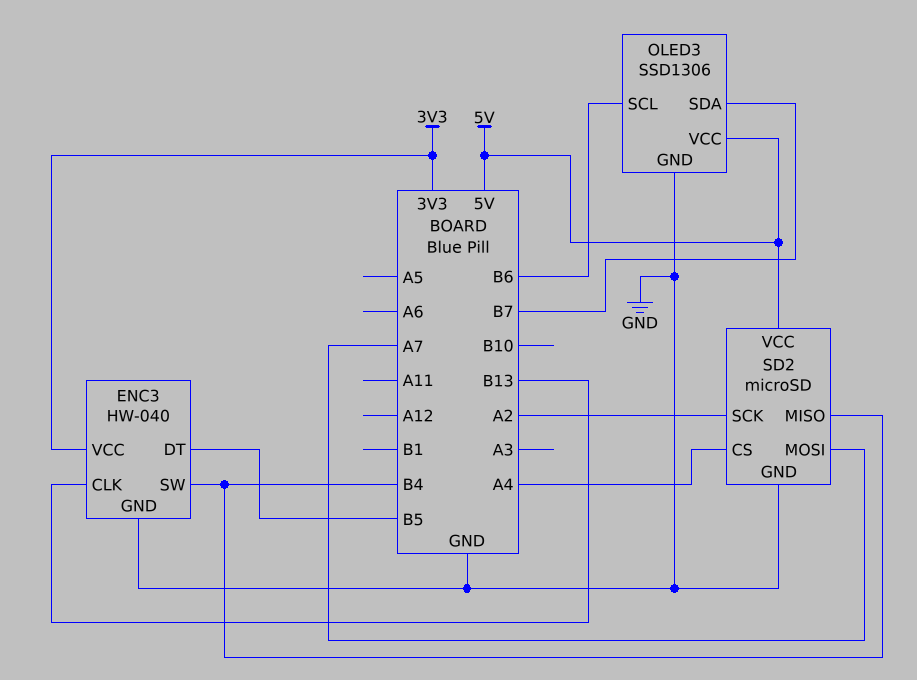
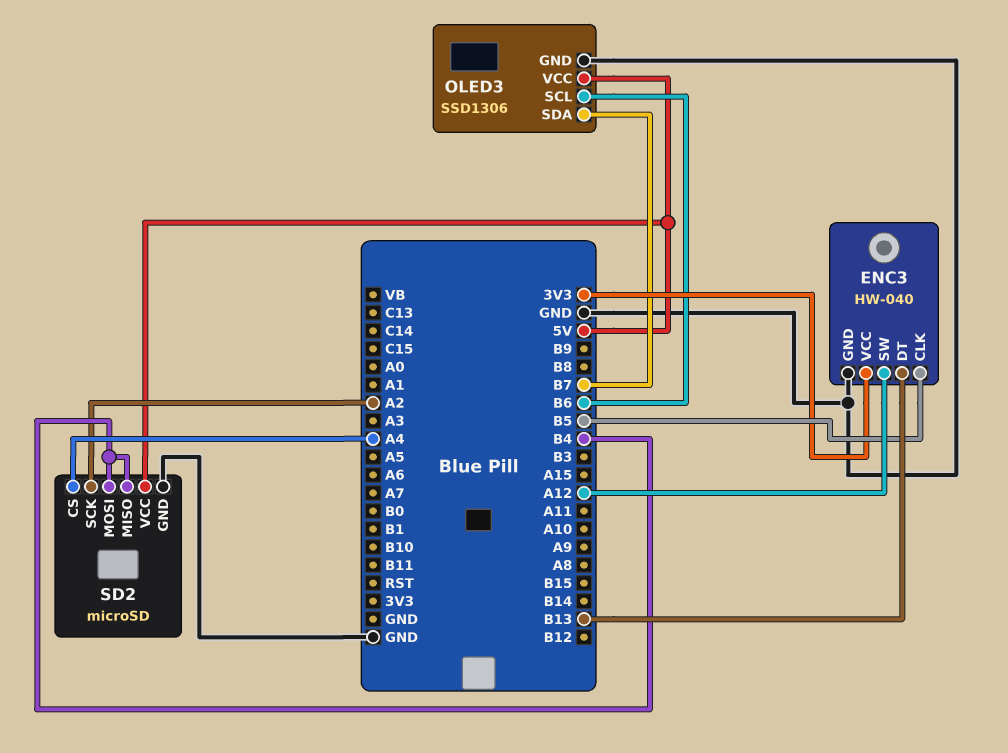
ENC3 pin CLK: B13 -> B5
ENC3 pin DT: B5 -> B13
ENC3 pin SW: B4 -> A12
SD2 pin MOSI: A7 -> B4

